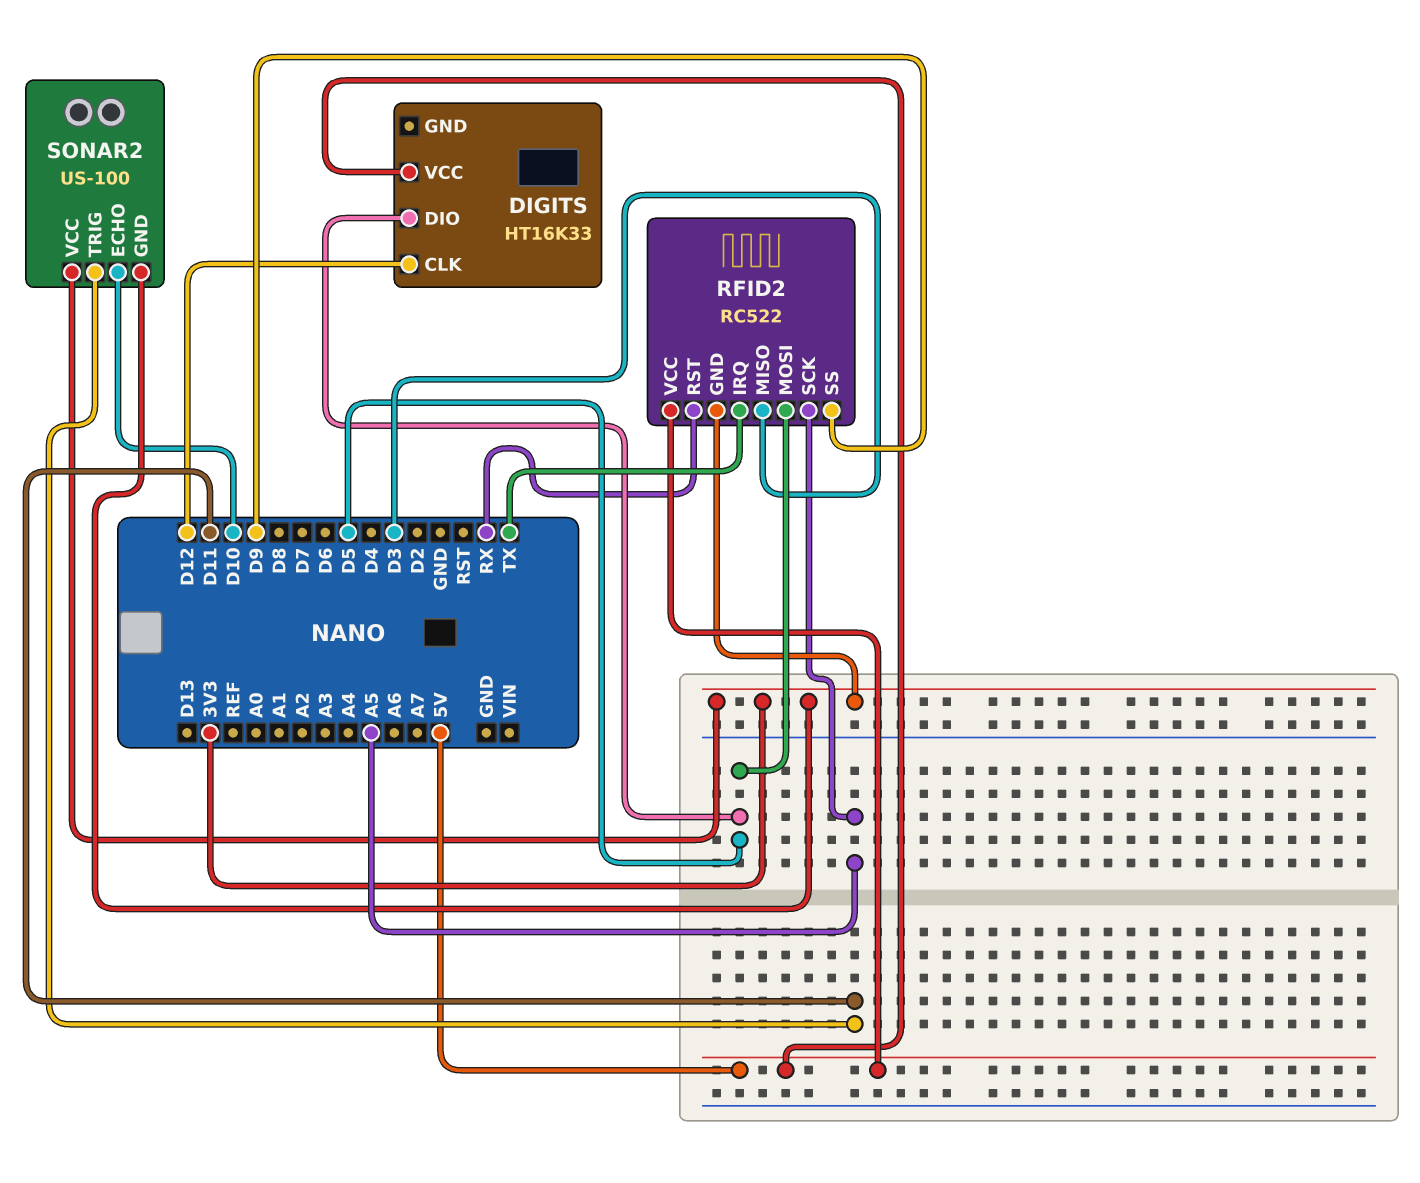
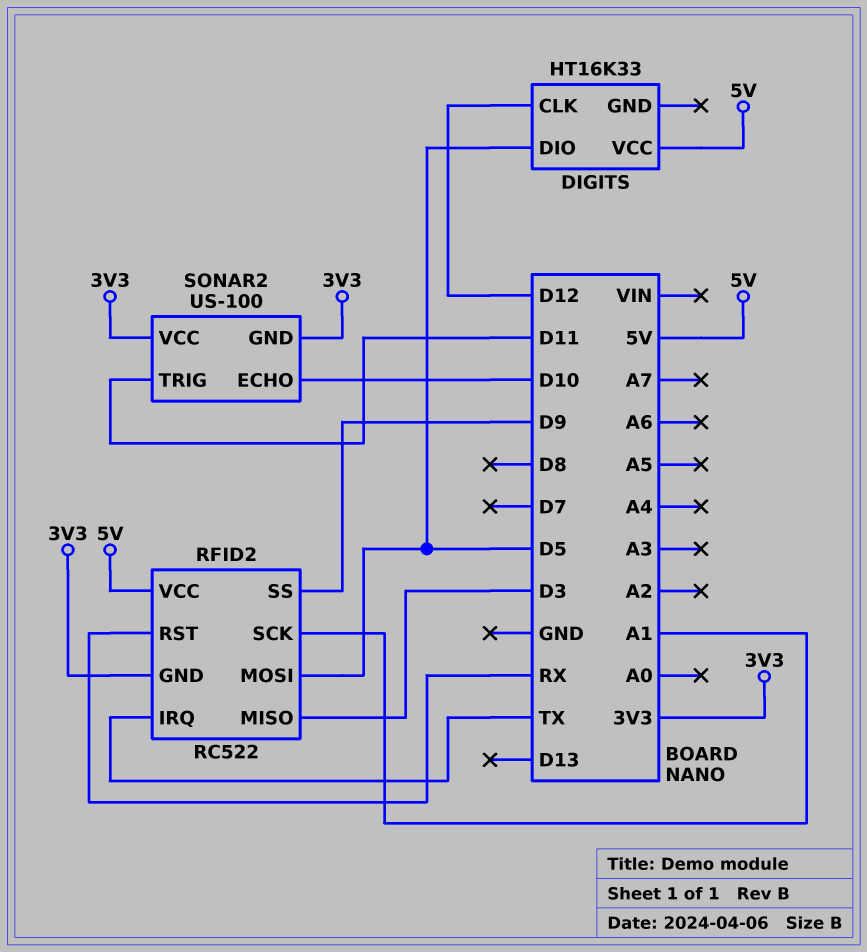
RFID2 pin SCK: A5 -> A1

